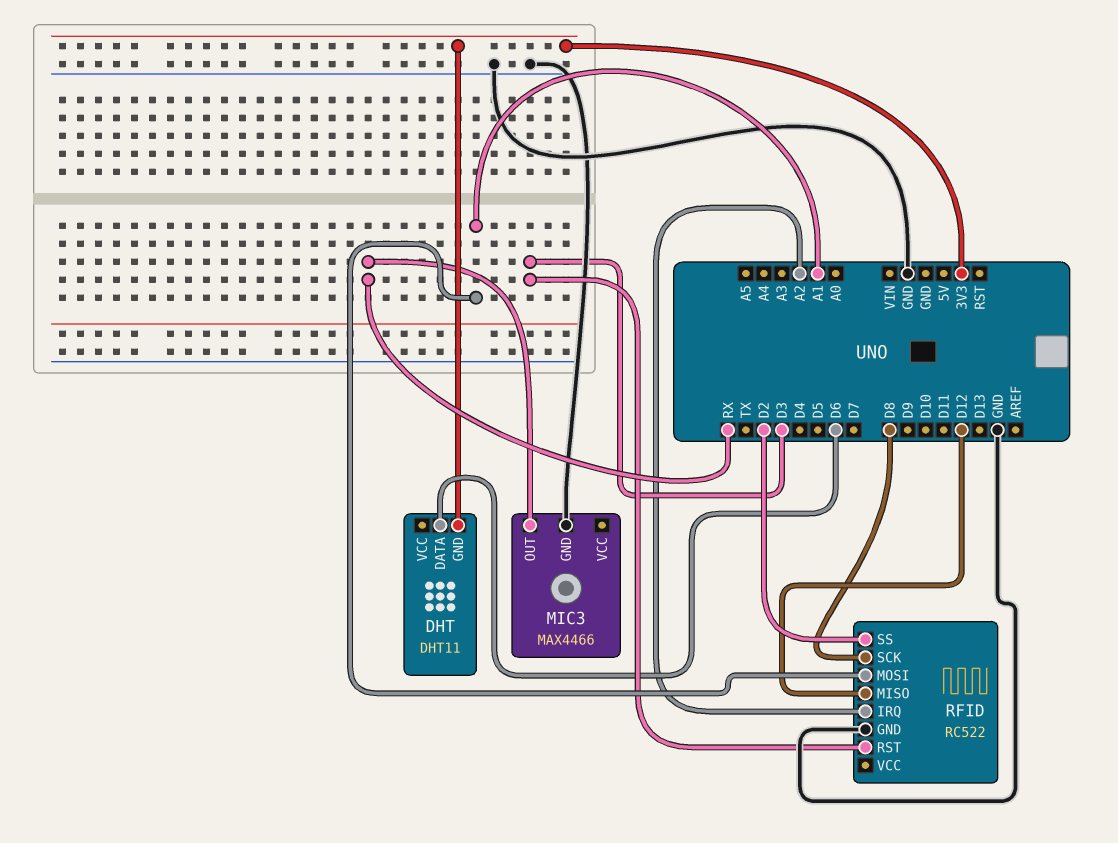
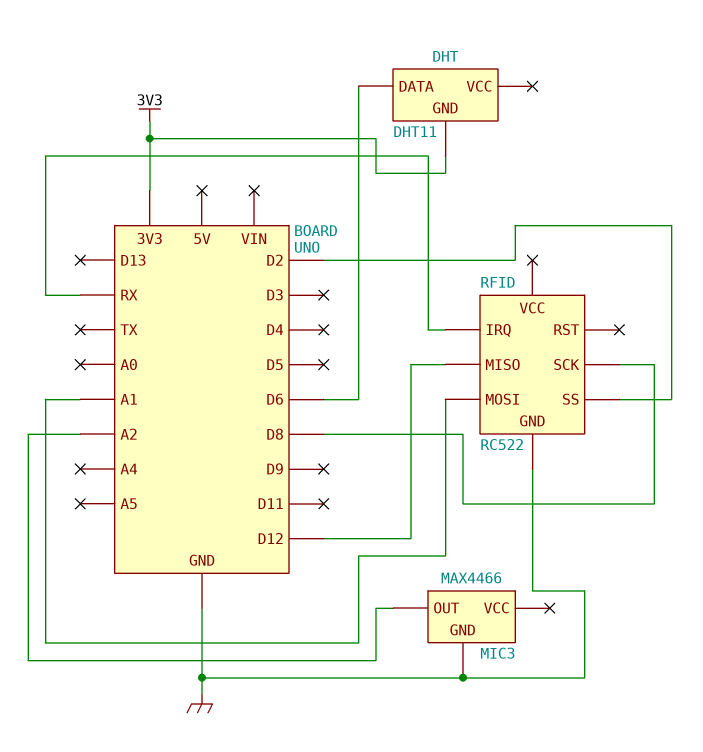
MIC3 pin OUT: RX -> A2
RFID pin IRQ: A2 -> RX
RFID pin RST: D3 -> none

